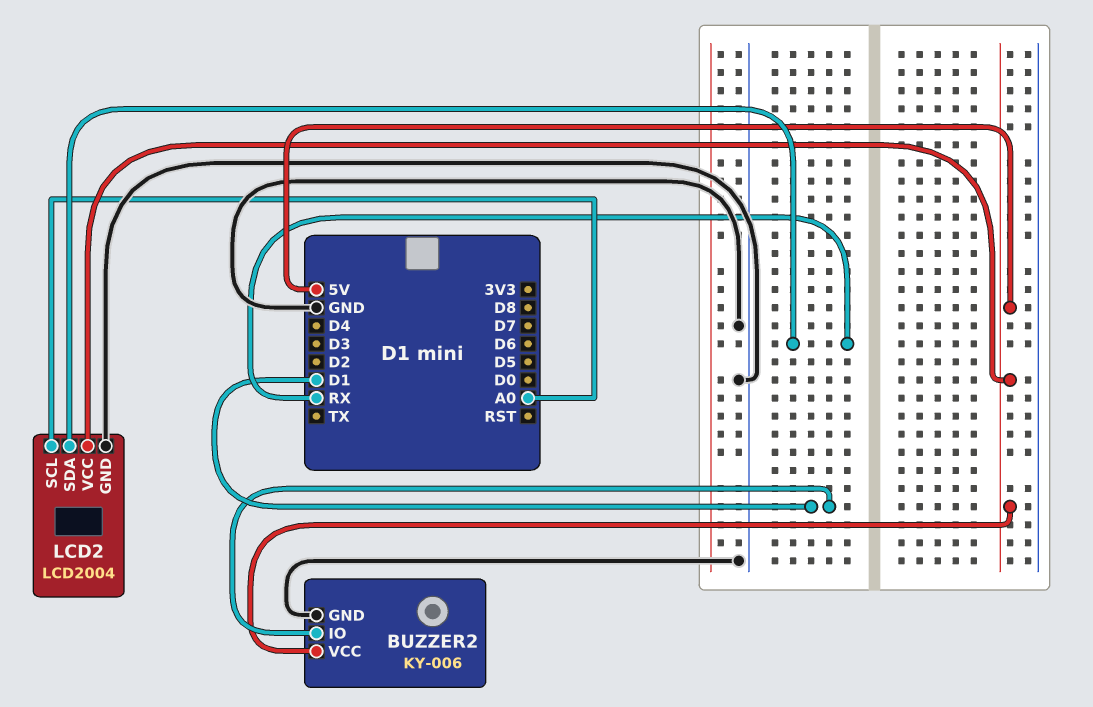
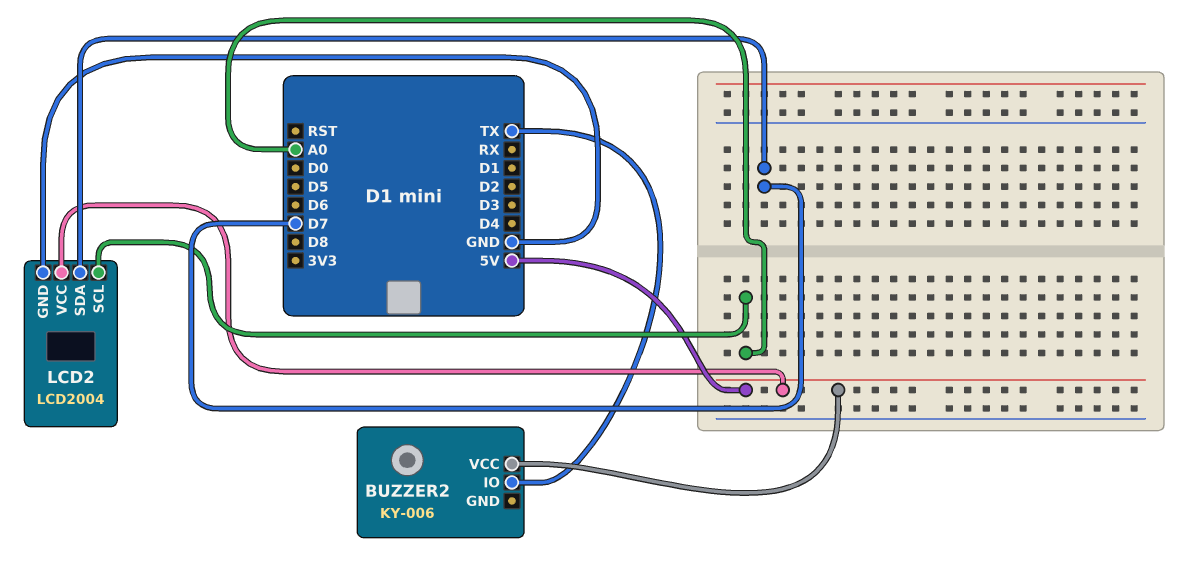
BUZZER2 pin GND: GND -> none
BUZZER2 pin IO: D1 -> TX
LCD2 pin SDA: RX -> D7

